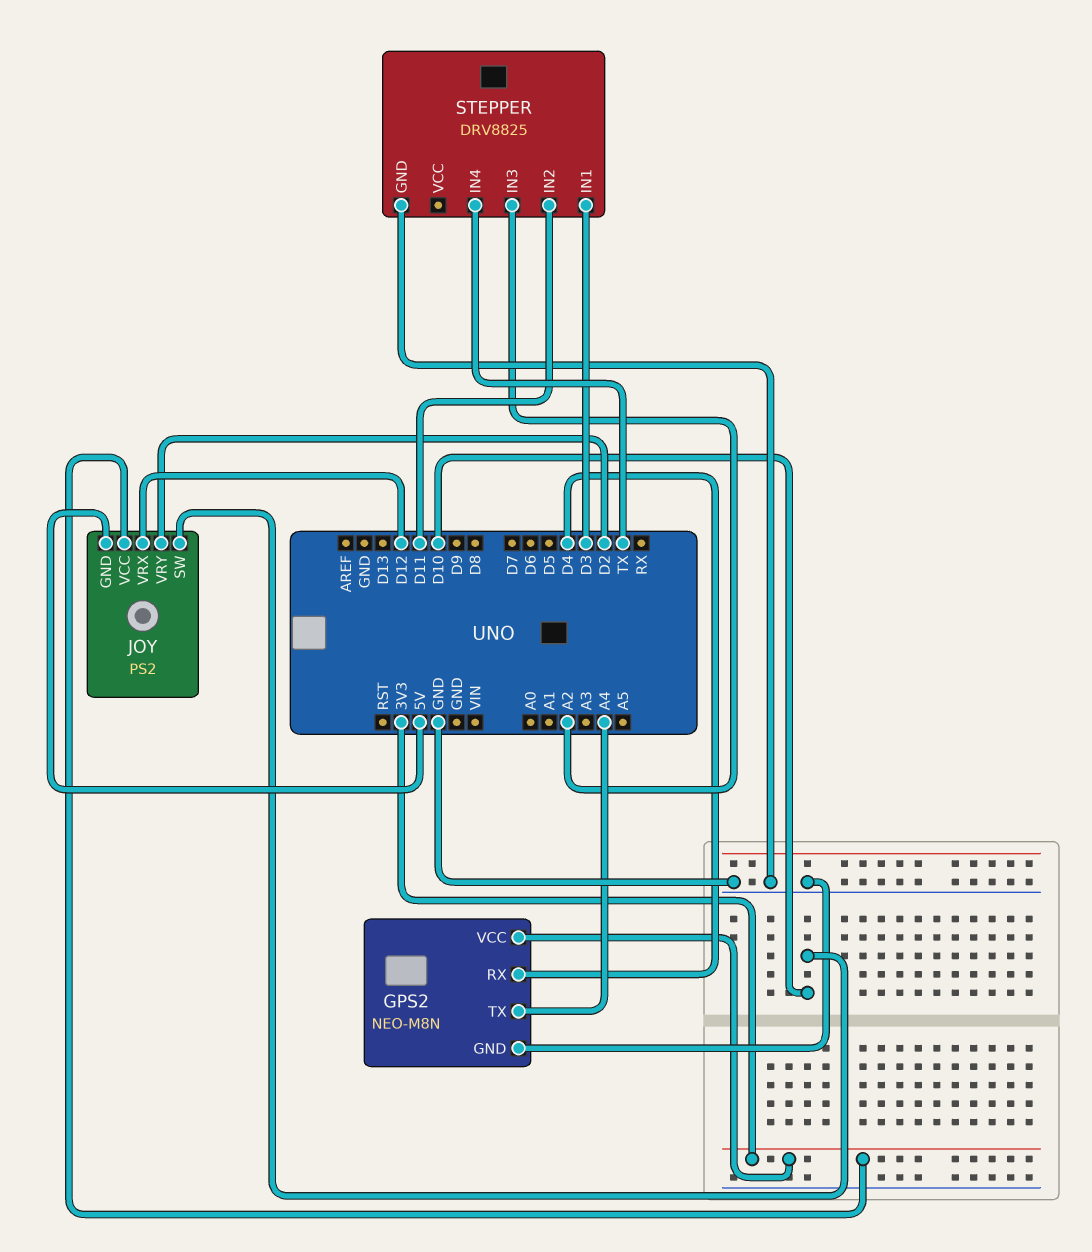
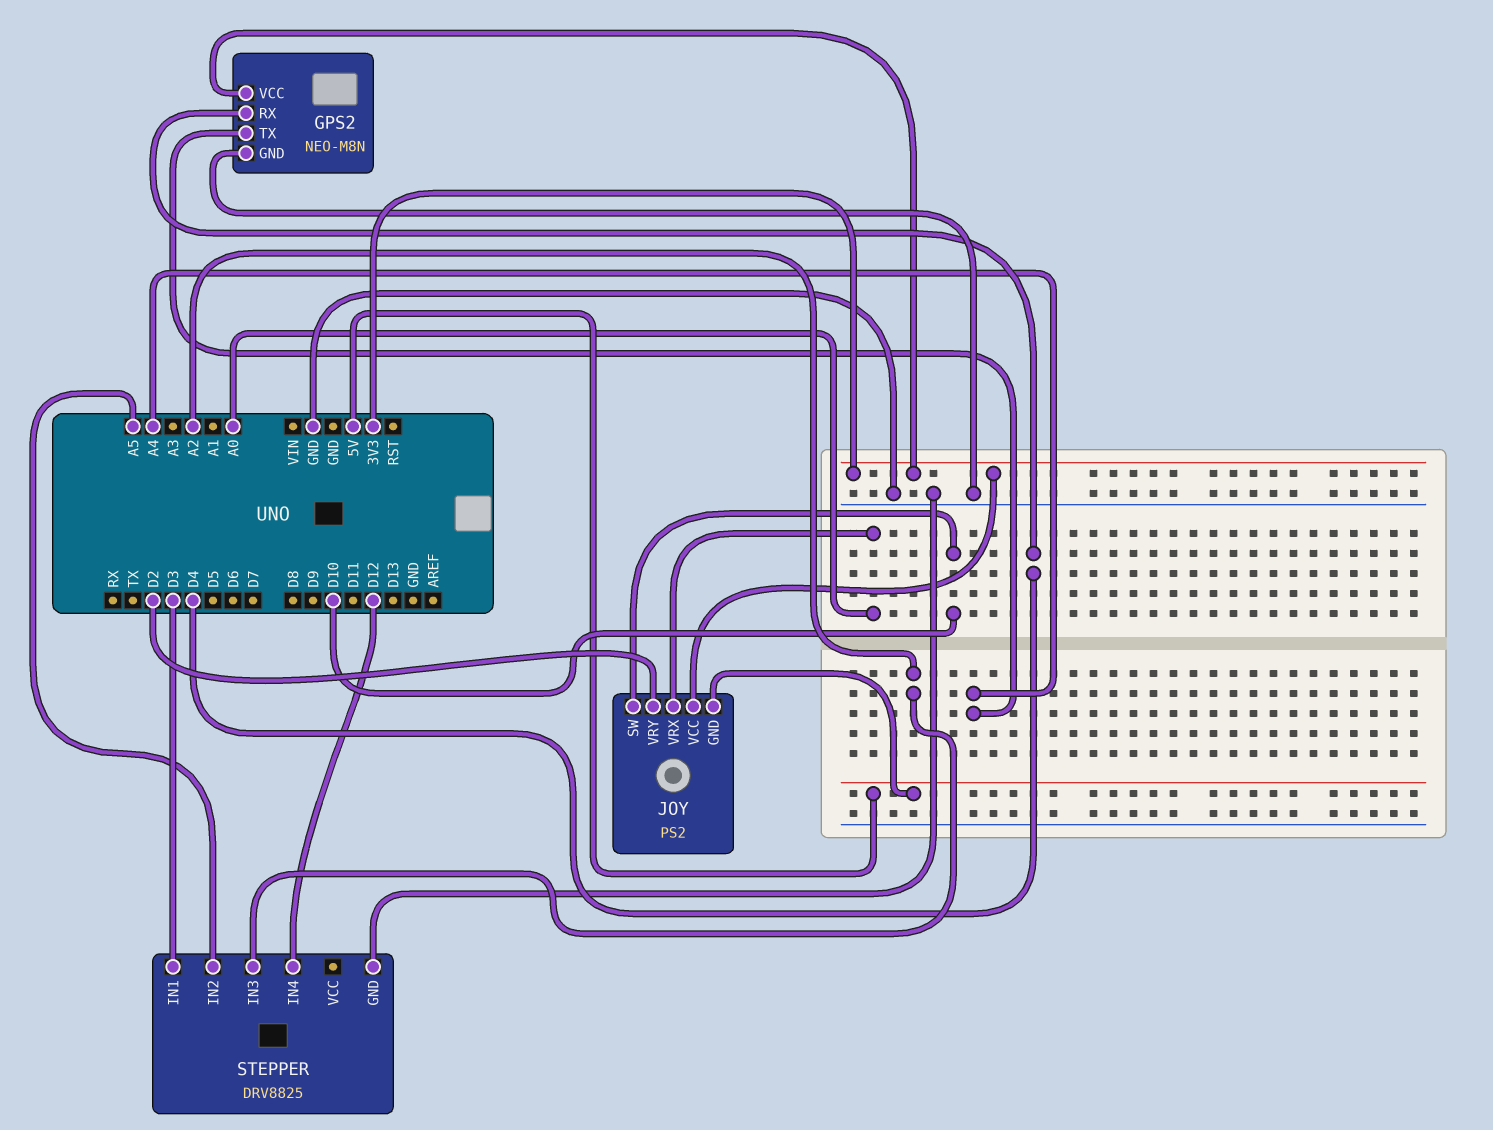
JOY pin VRX: D12 -> A0
STEPPER pin IN2: D11 -> A5
STEPPER pin IN4: TX -> D12

